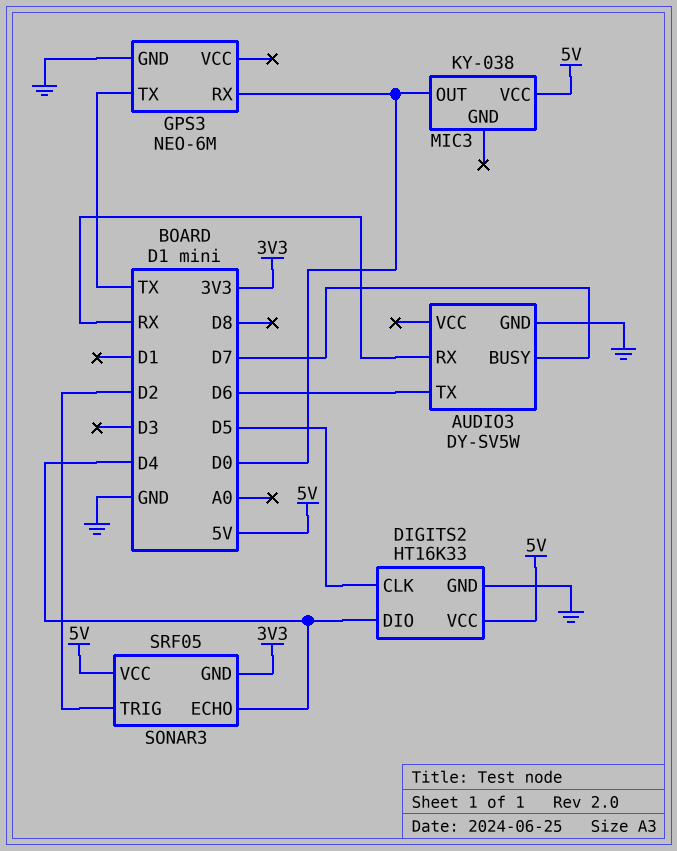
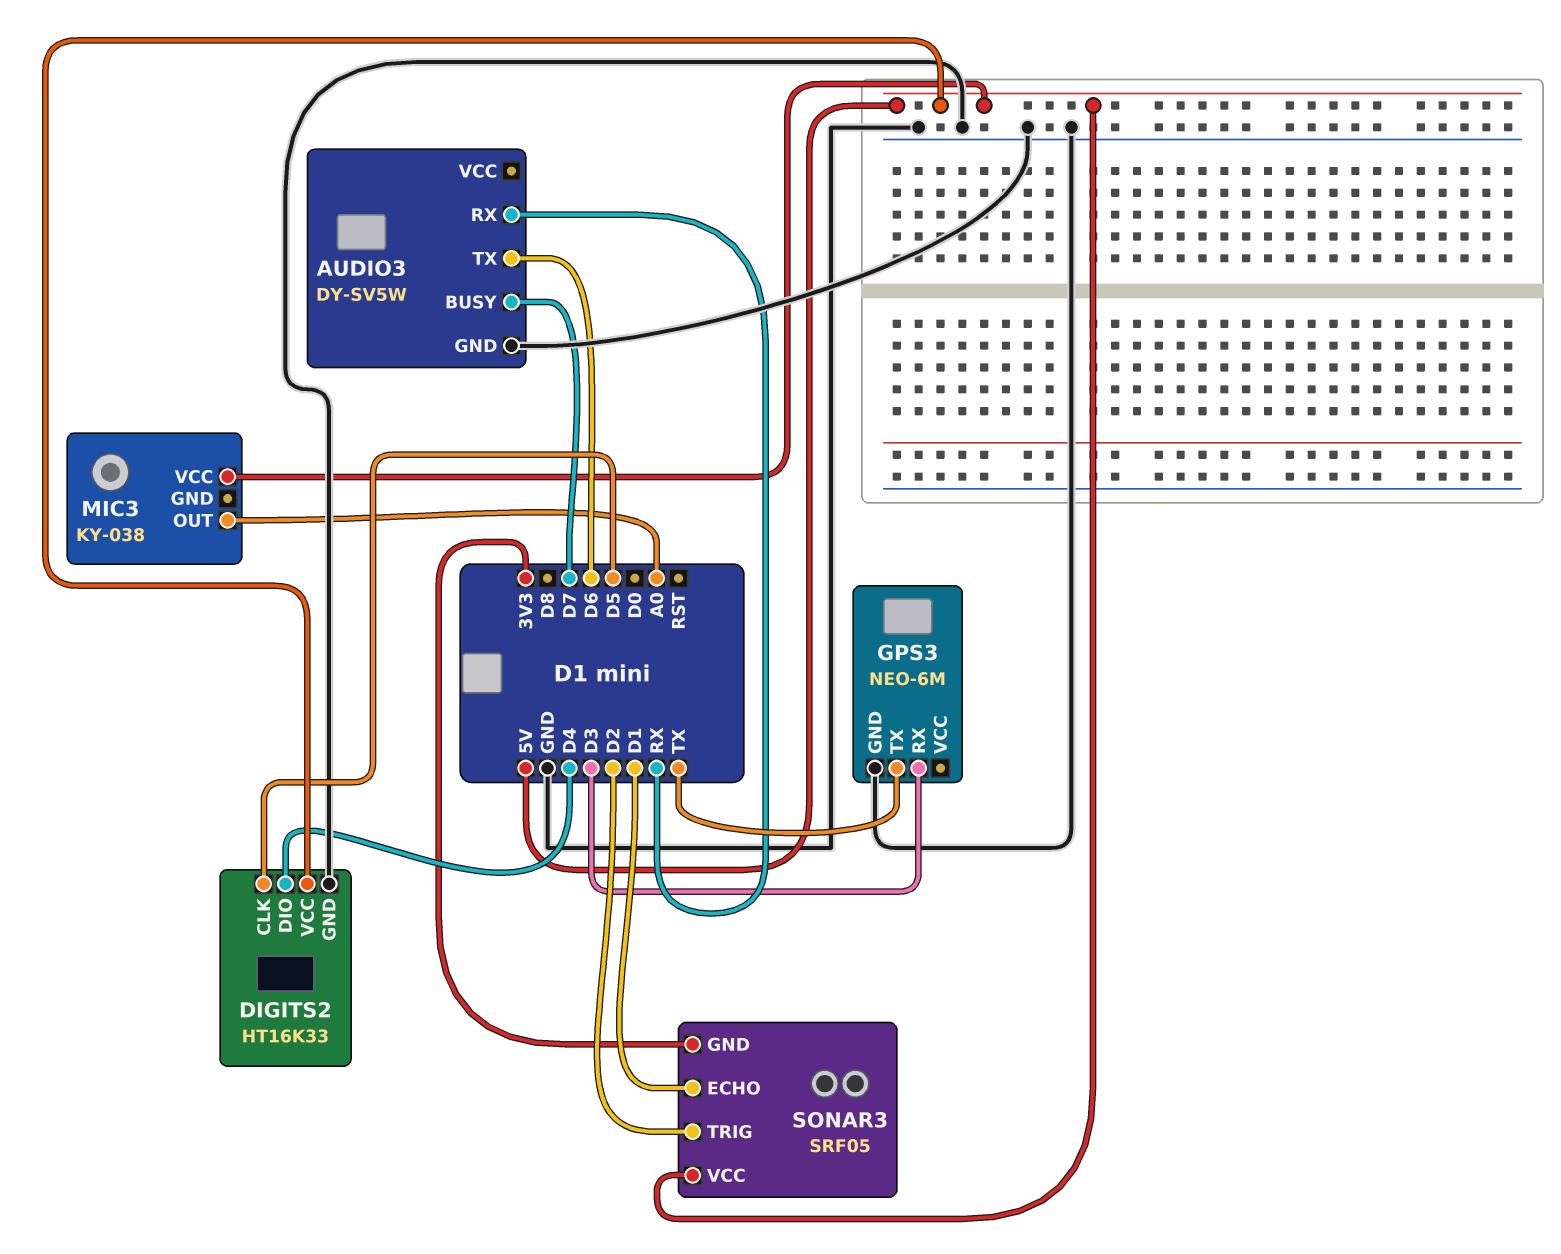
GPS3 pin RX: D0 -> D3
MIC3 pin OUT: D0 -> A0
SONAR3 pin ECHO: D4 -> D1

